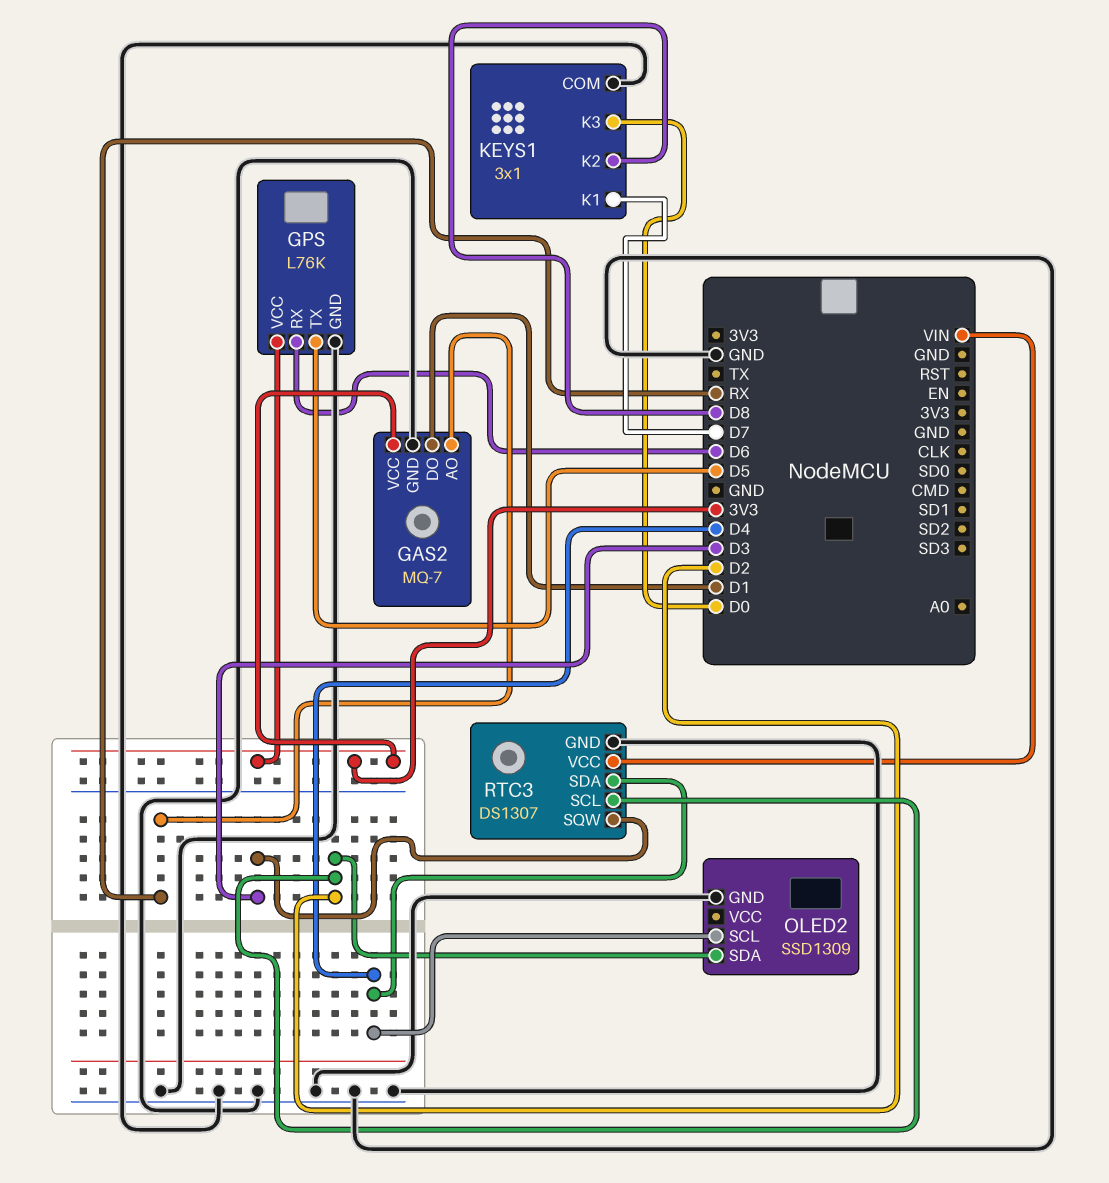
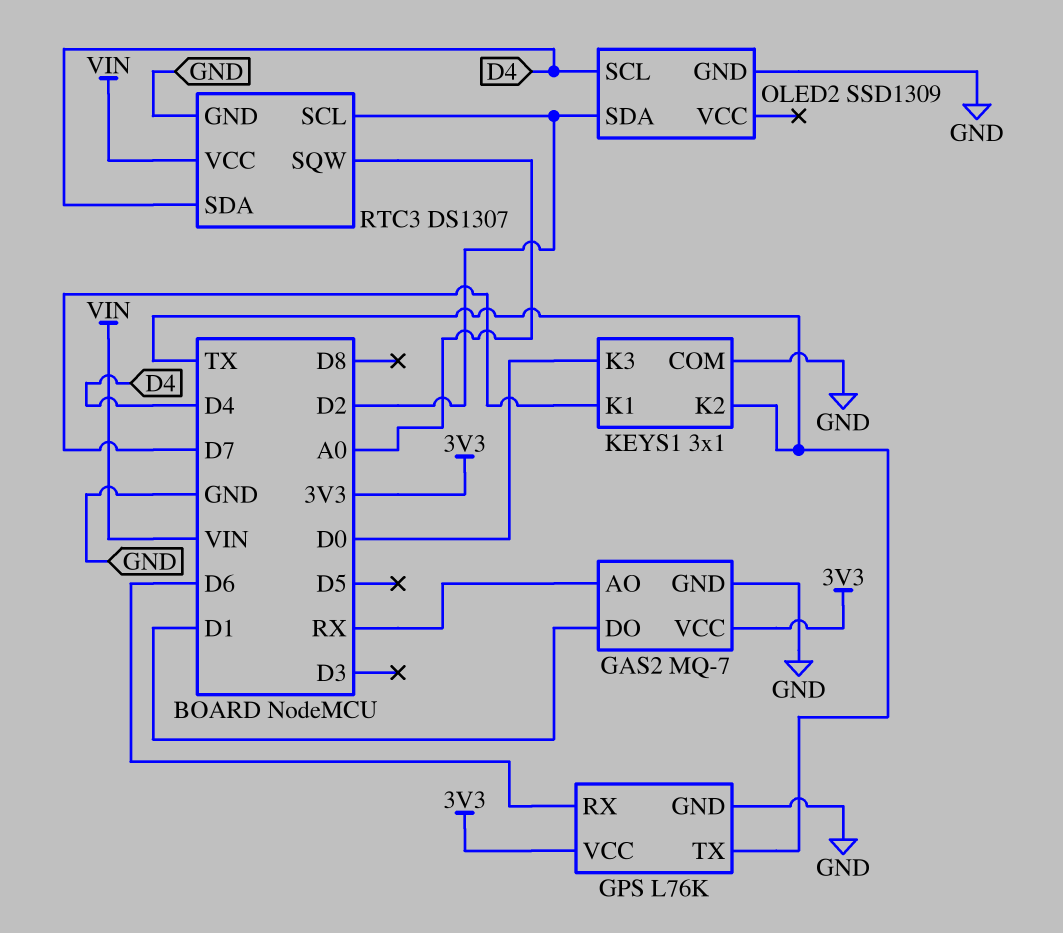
GPS pin TX: D5 -> TX
KEYS1 pin K2: D8 -> TX
RTC3 pin SQW: D3 -> A0

